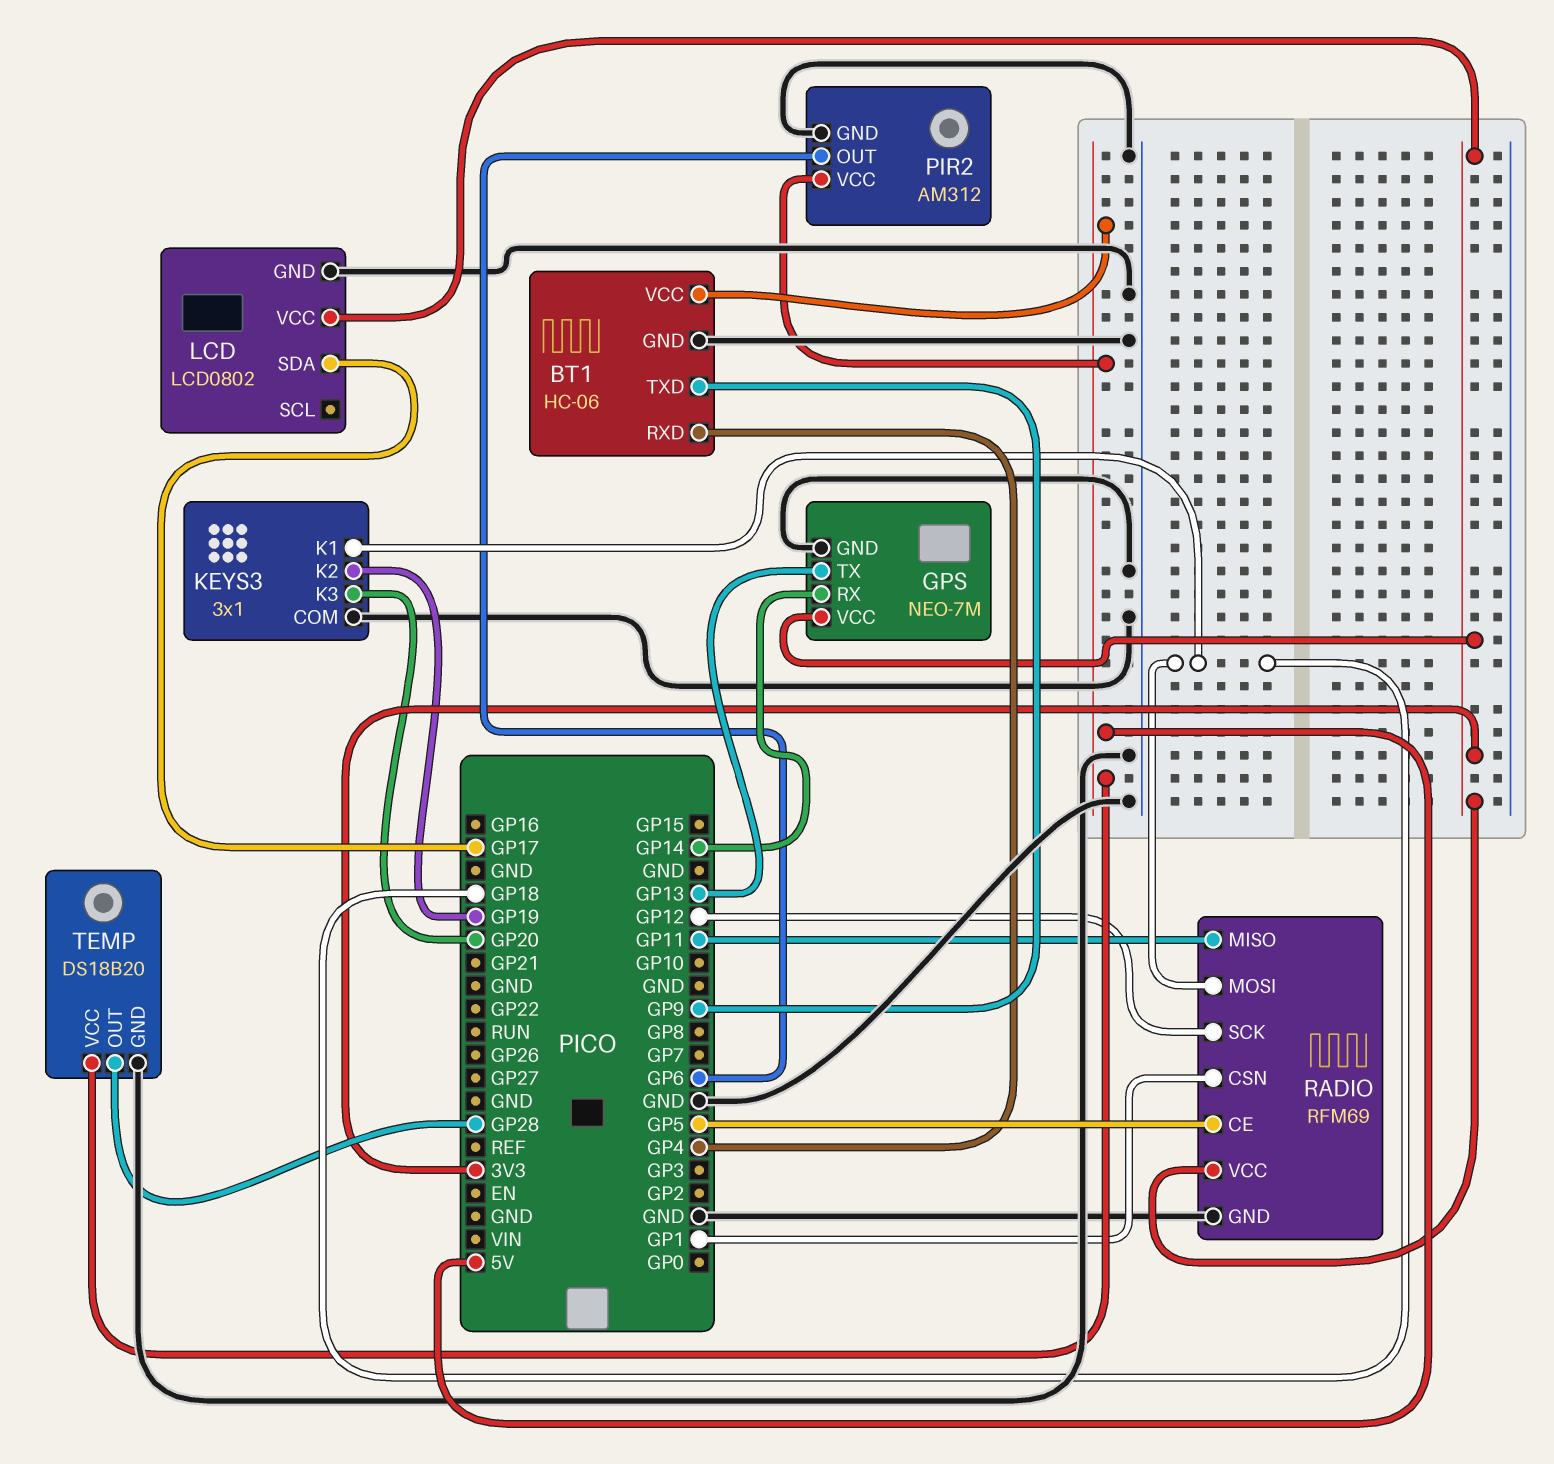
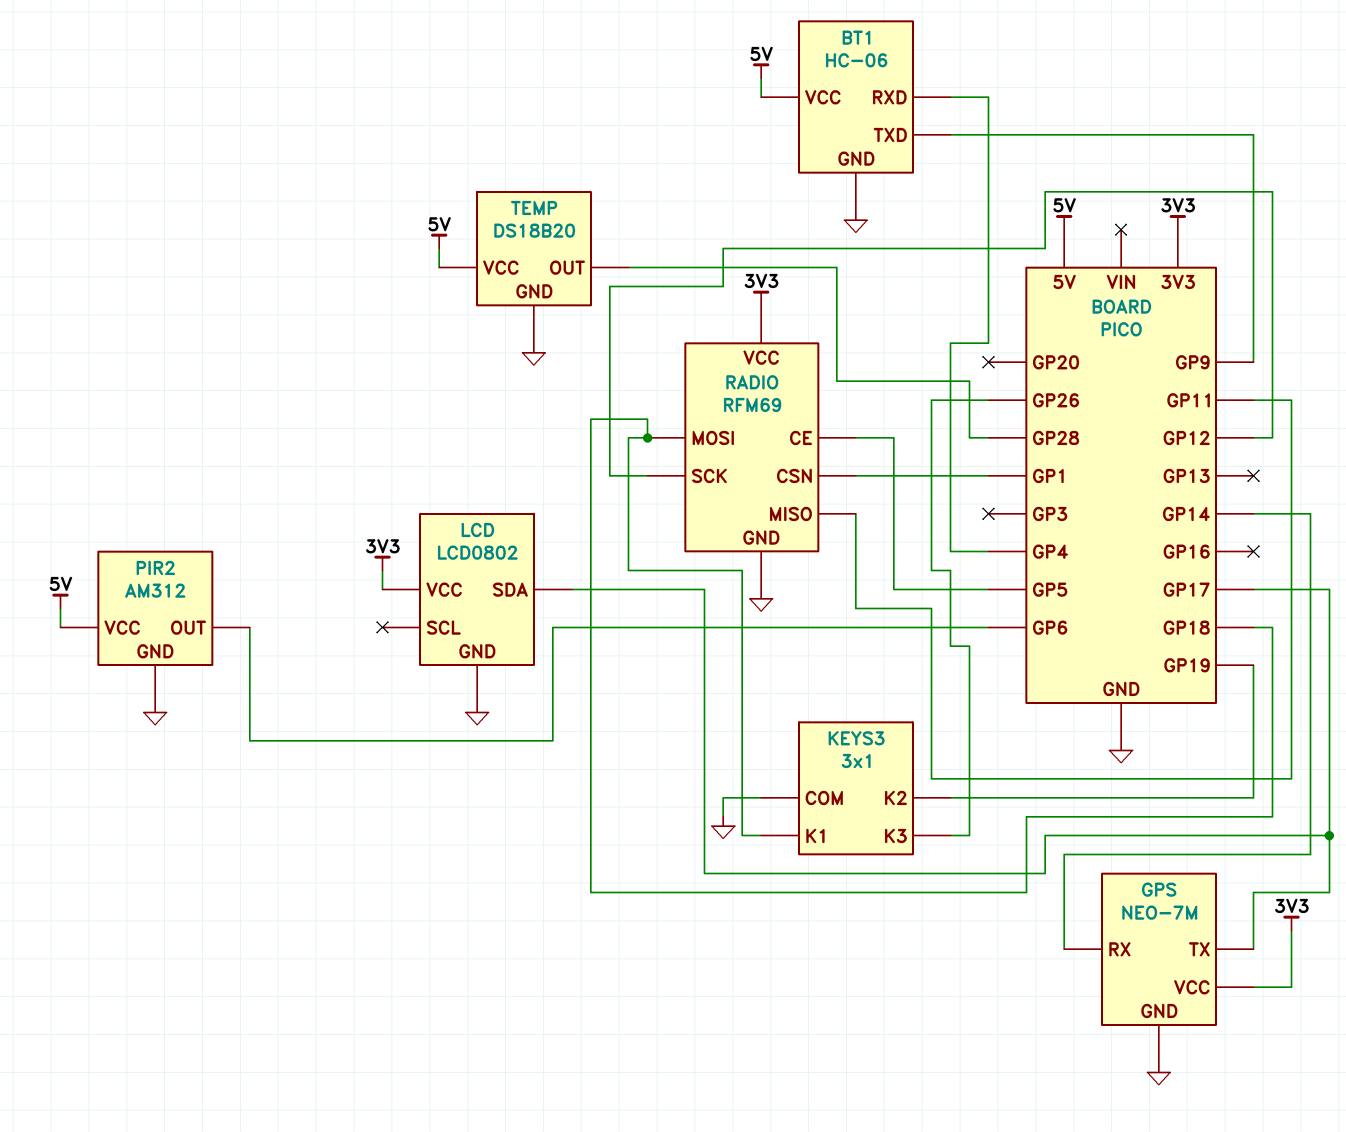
GPS pin TX: GP13 -> GP17
KEYS3 pin K3: GP20 -> GP26

